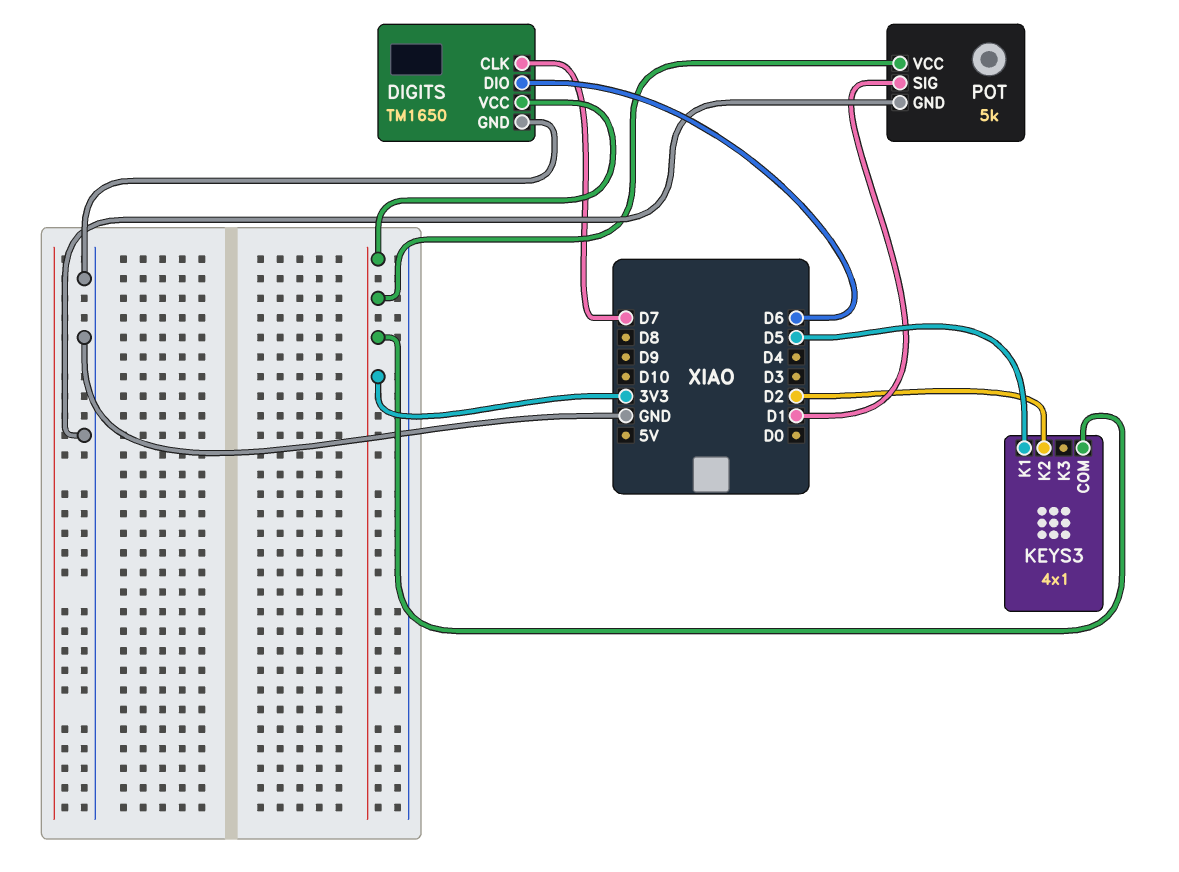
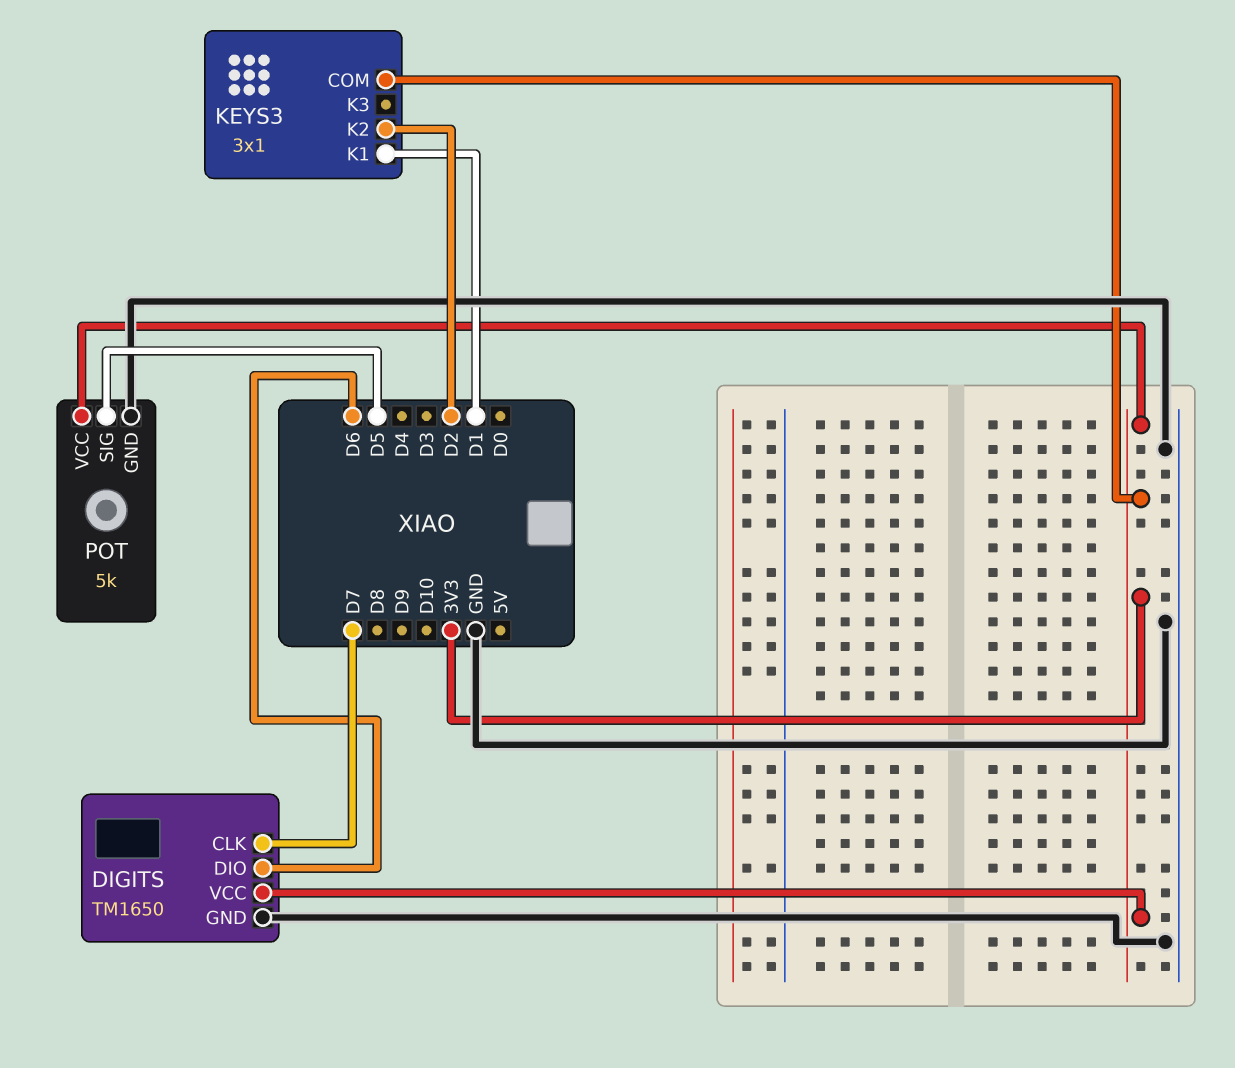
KEYS3: 4x1 -> 3x1
KEYS3 pin K1: D5 -> D1
POT pin SIG: D1 -> D5

